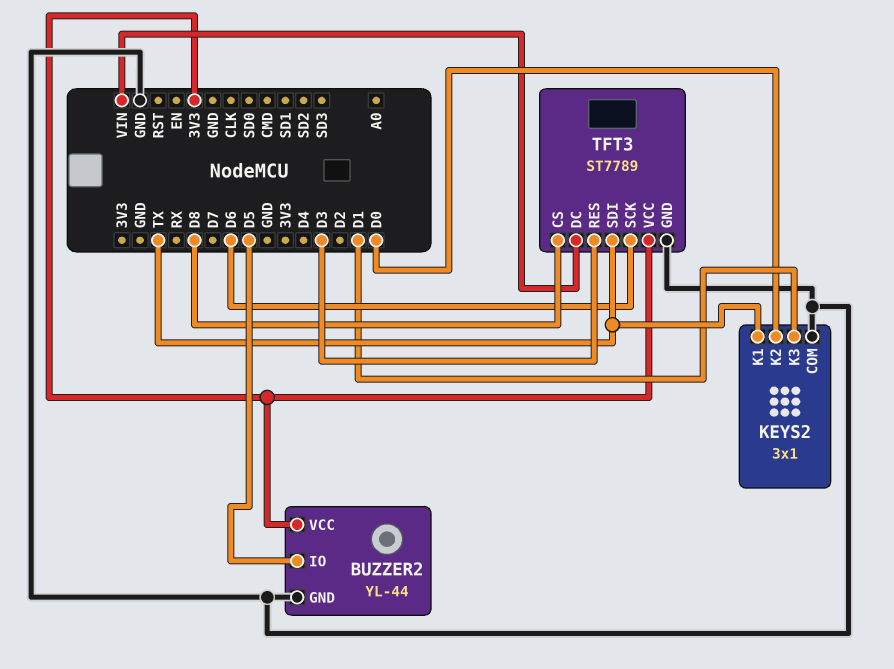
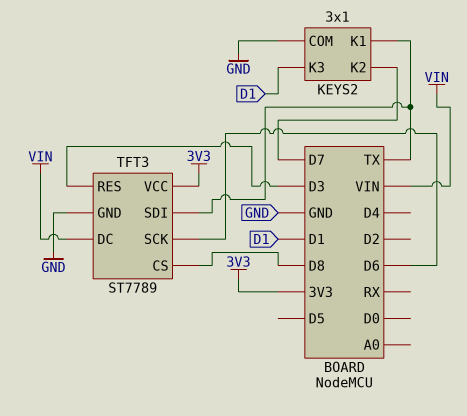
BUZZER2: YL-44 -> none
BUZZER2 pin GND: GND -> none
BUZZER2 pin IO: D5 -> none
BUZZER2 pin VCC: 3V3 -> none
KEYS2 pin K2: D0 -> D7

